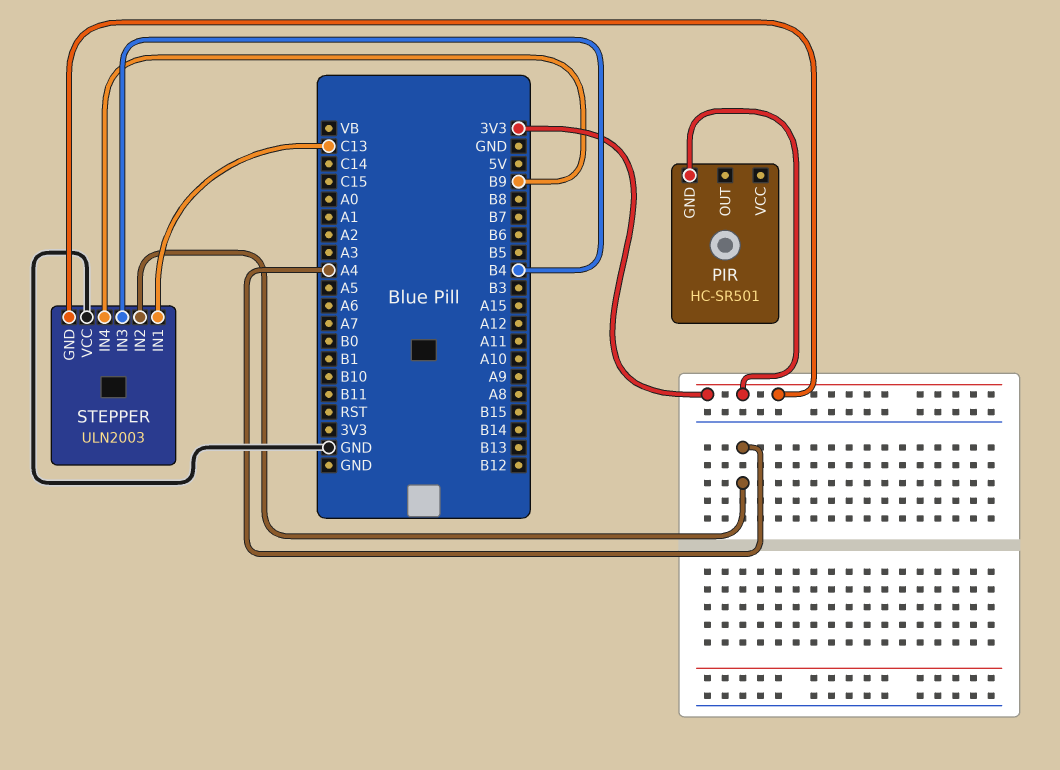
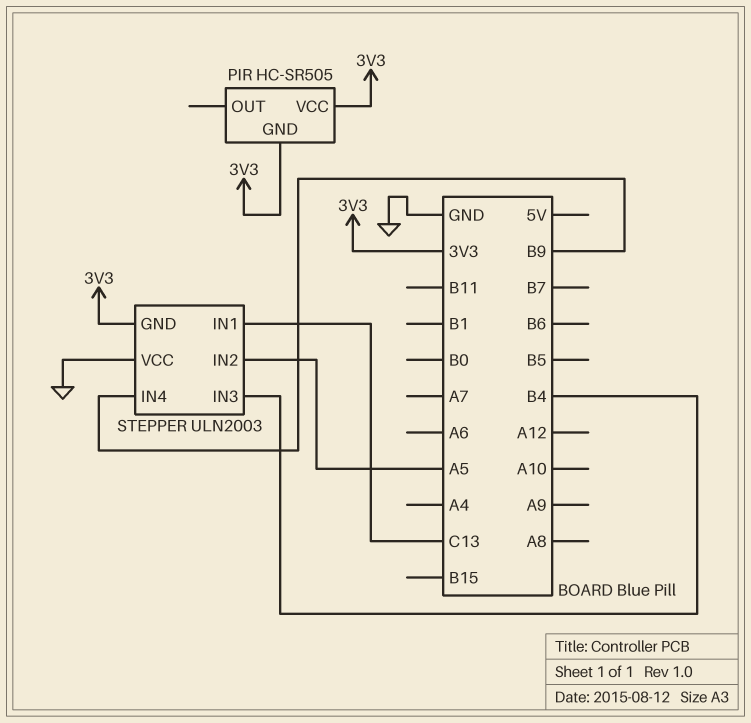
PIR: HC-SR501 -> HC-SR505
PIR pin VCC: none -> 3V3
STEPPER pin IN2: A4 -> A5

